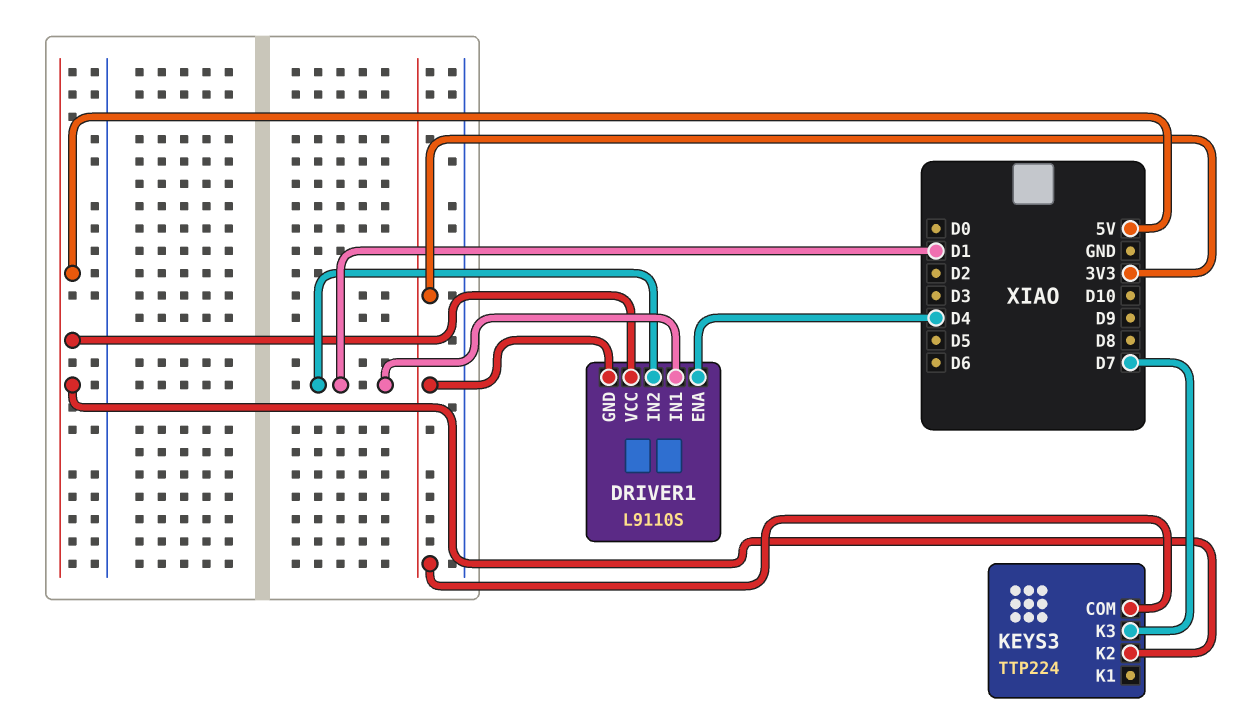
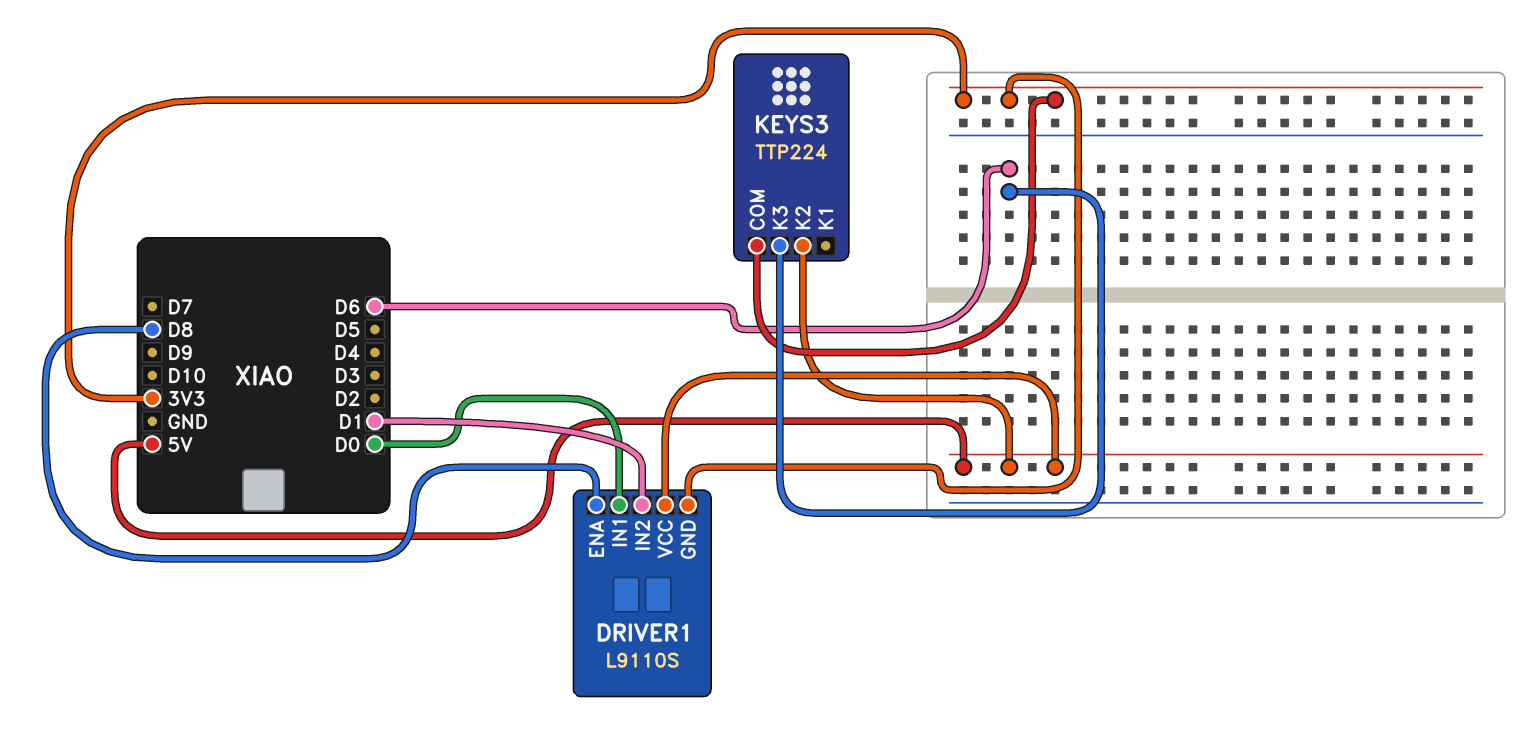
DRIVER1 pin ENA: D4 -> D8
DRIVER1 pin IN1: D1 -> D0
KEYS3 pin K3: D7 -> D6

